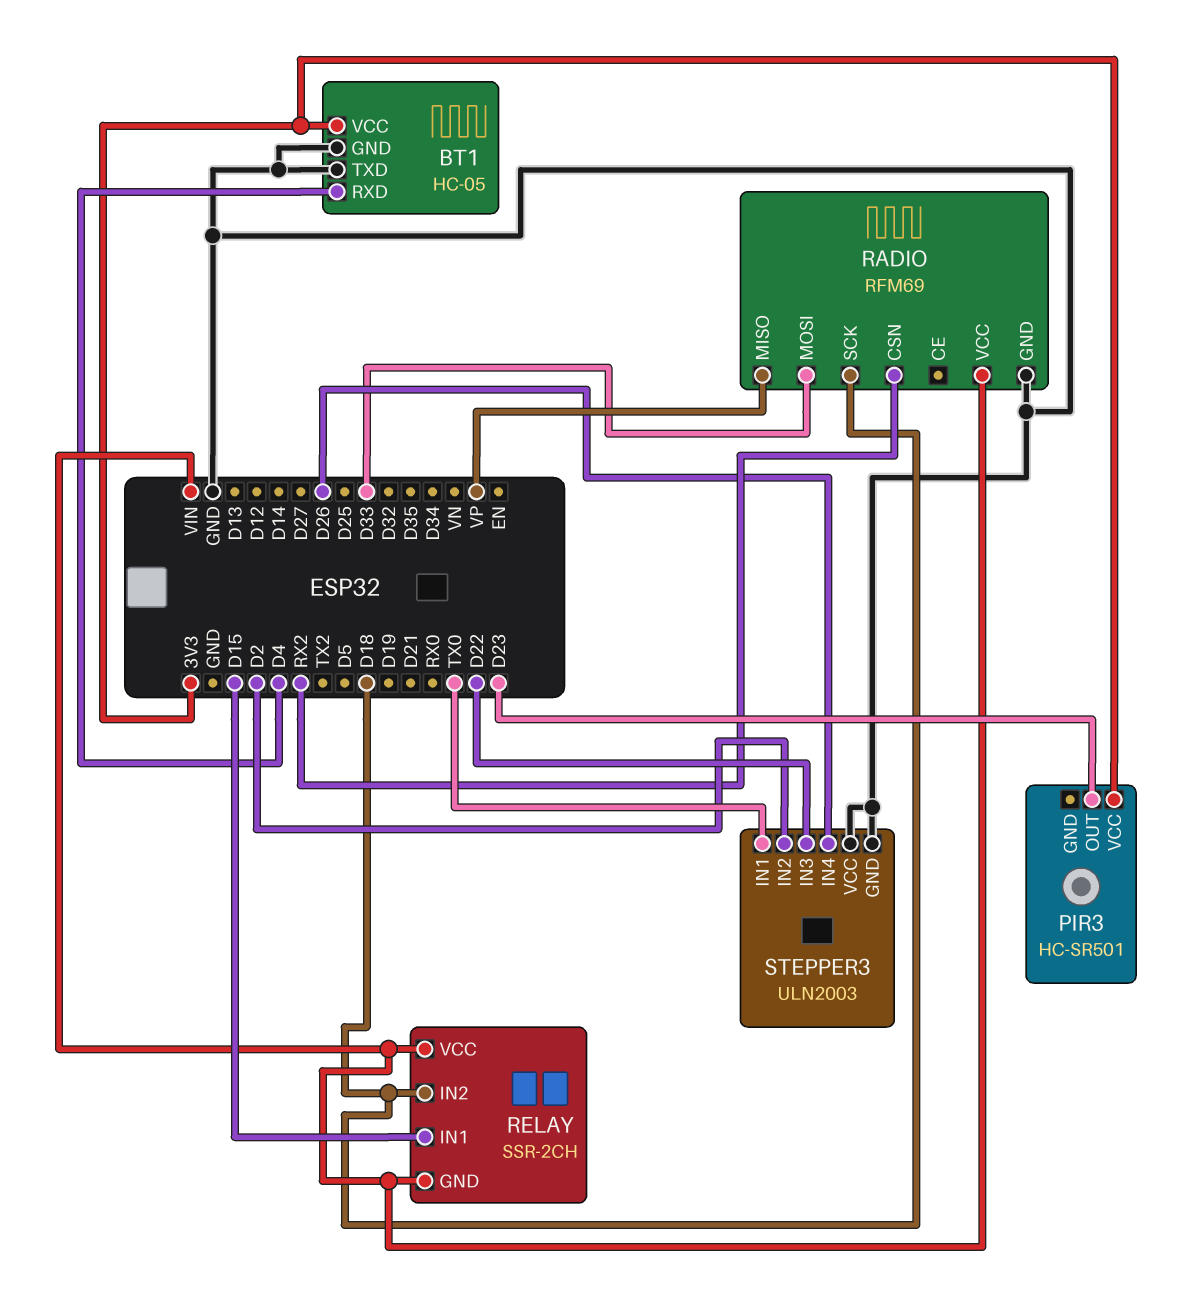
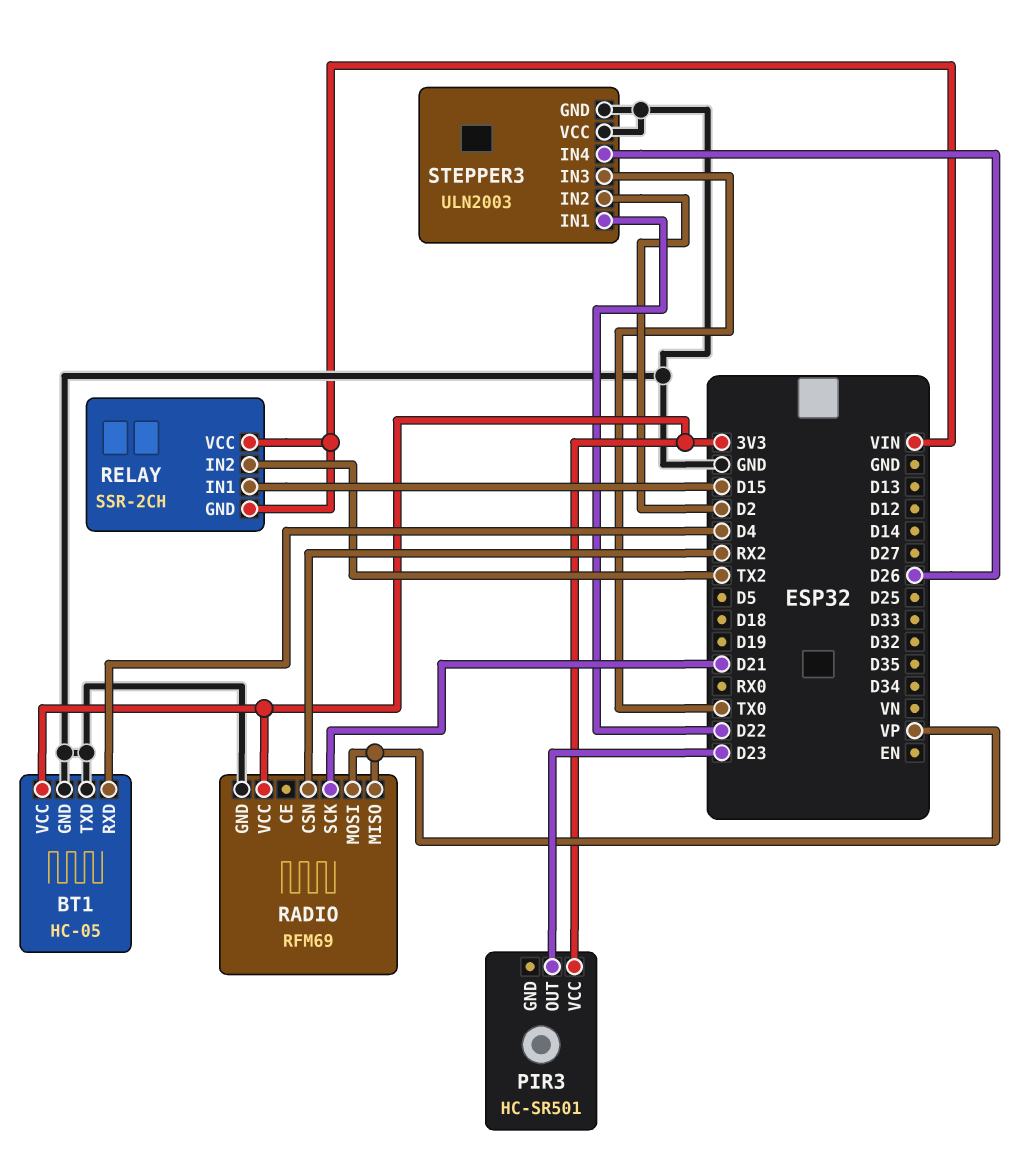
RADIO pin MOSI: D33 -> VP
RADIO pin SCK: D18 -> D21
RADIO pin VCC: VIN -> 3V3
RELAY pin IN2: D18 -> TX2
STEPPER3 pin IN1: TX0 -> D22
STEPPER3 pin IN3: D22 -> TX0

